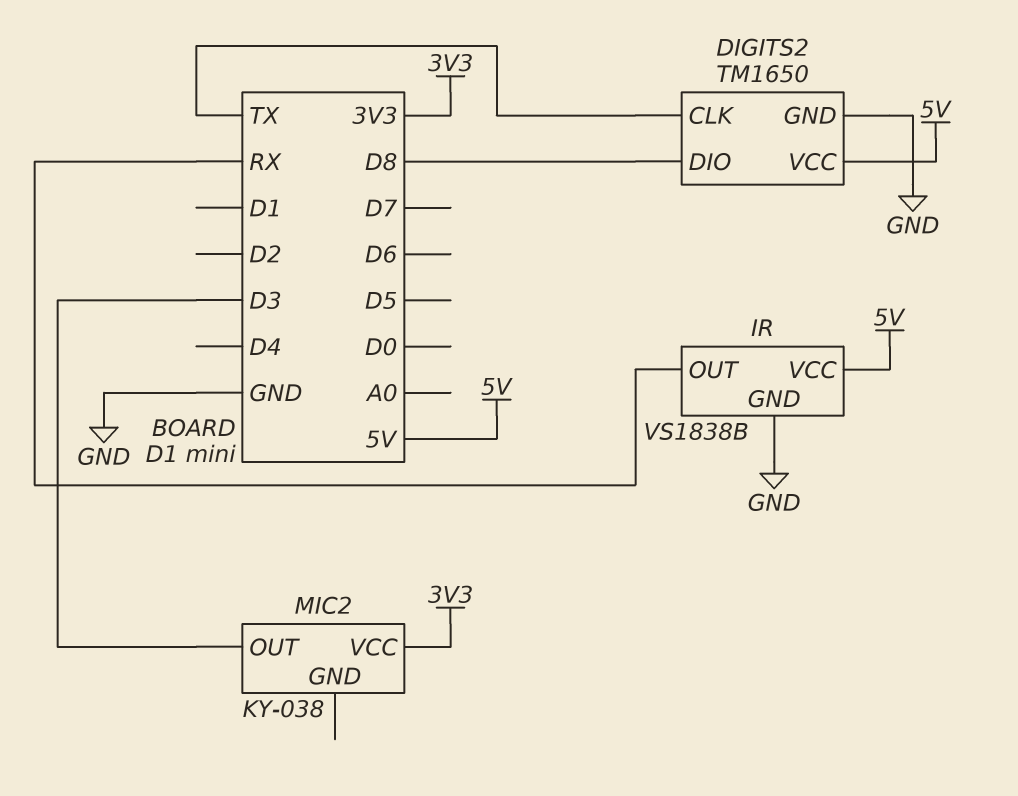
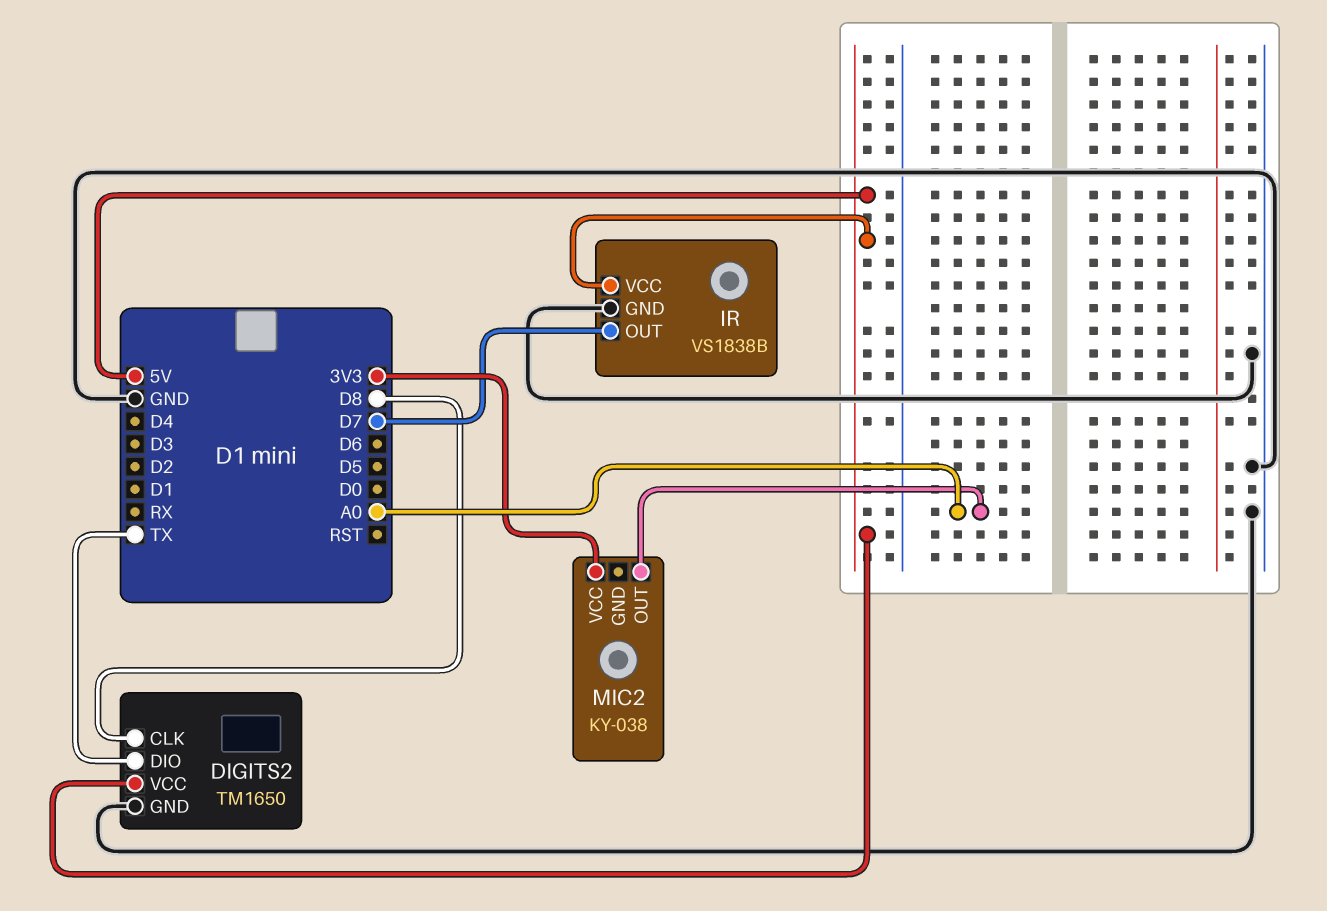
DIGITS2 pin CLK: TX -> D8
DIGITS2 pin DIO: D8 -> TX
IR pin OUT: RX -> D7
MIC2 pin OUT: D3 -> A0

